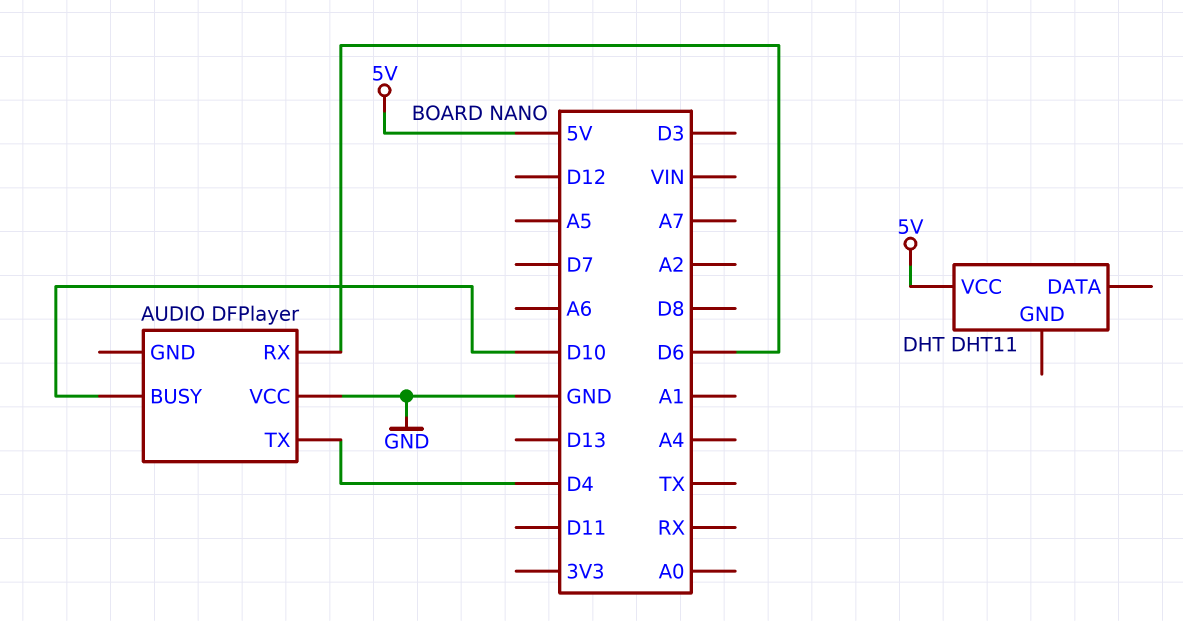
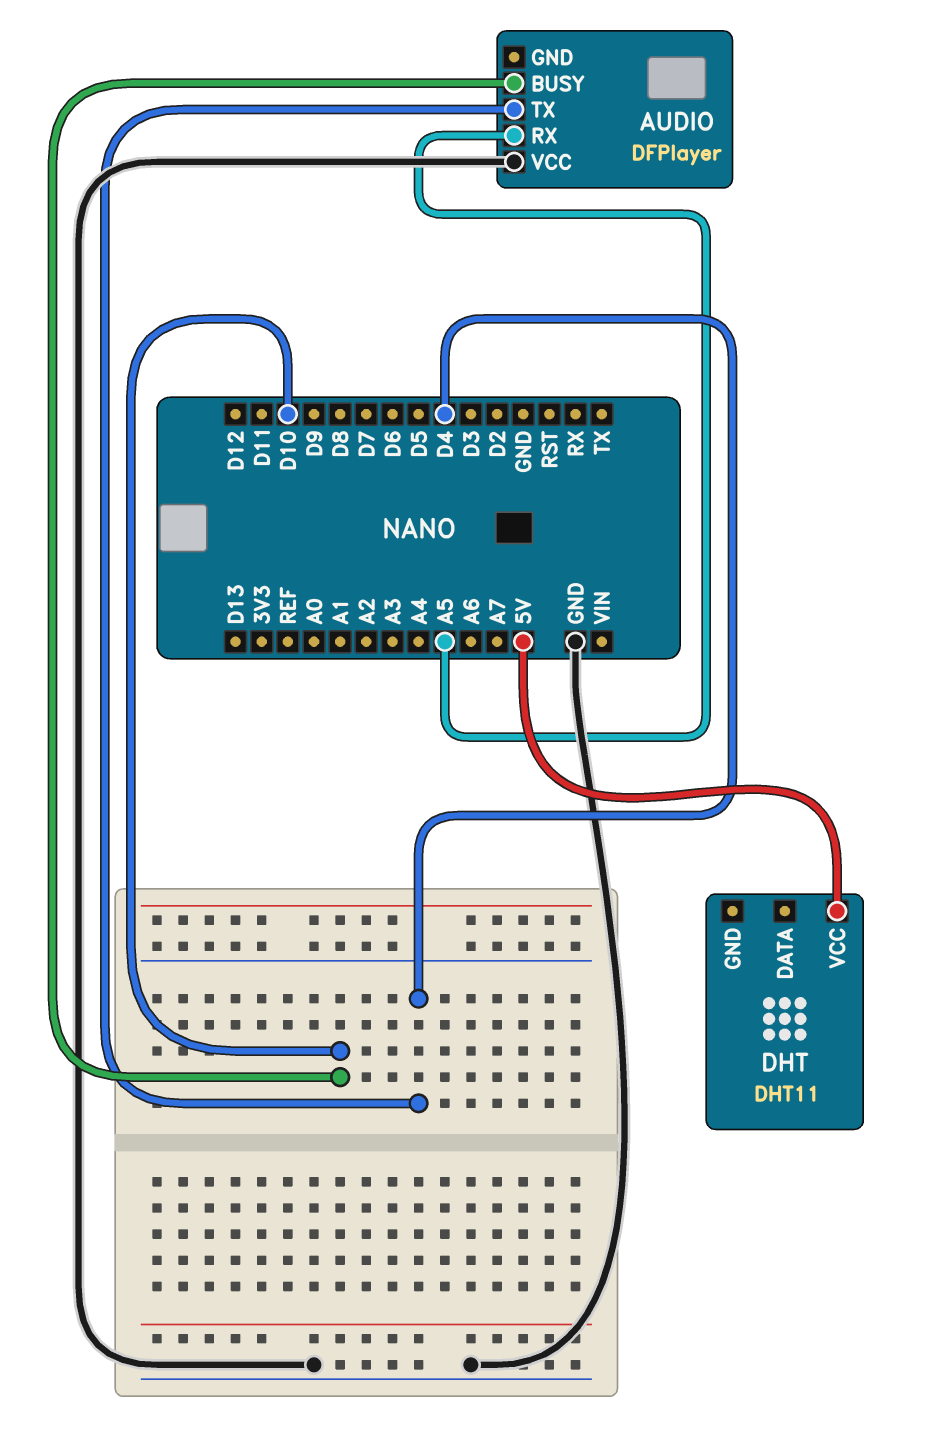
AUDIO pin RX: D6 -> A5

